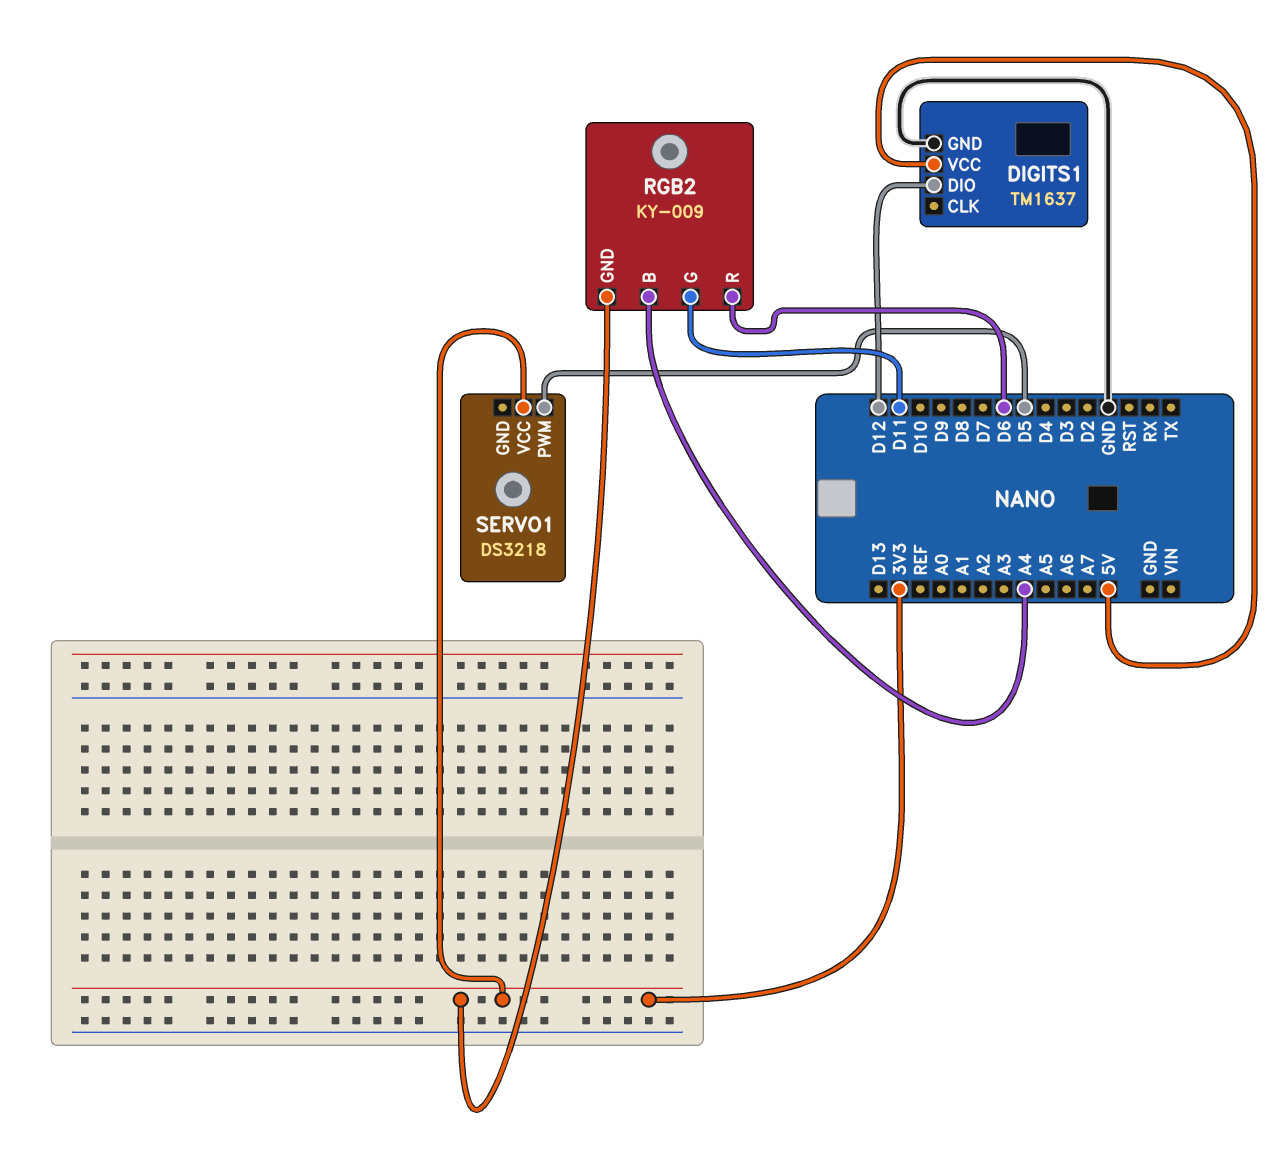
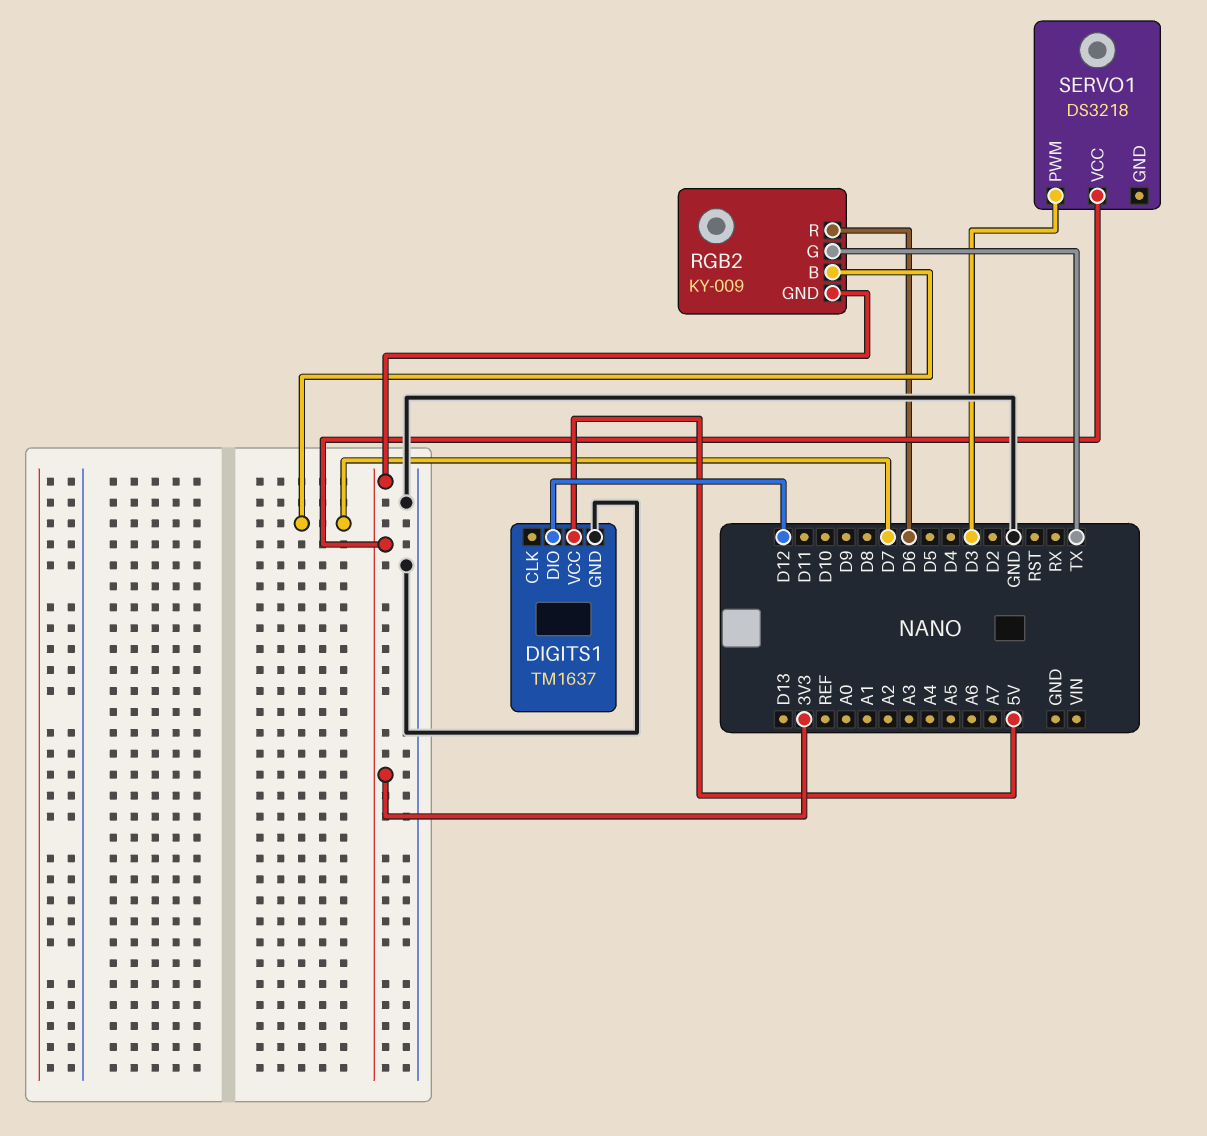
RGB2 pin B: A4 -> D7
RGB2 pin G: D11 -> TX
SERVO1 pin PWM: D5 -> D3

